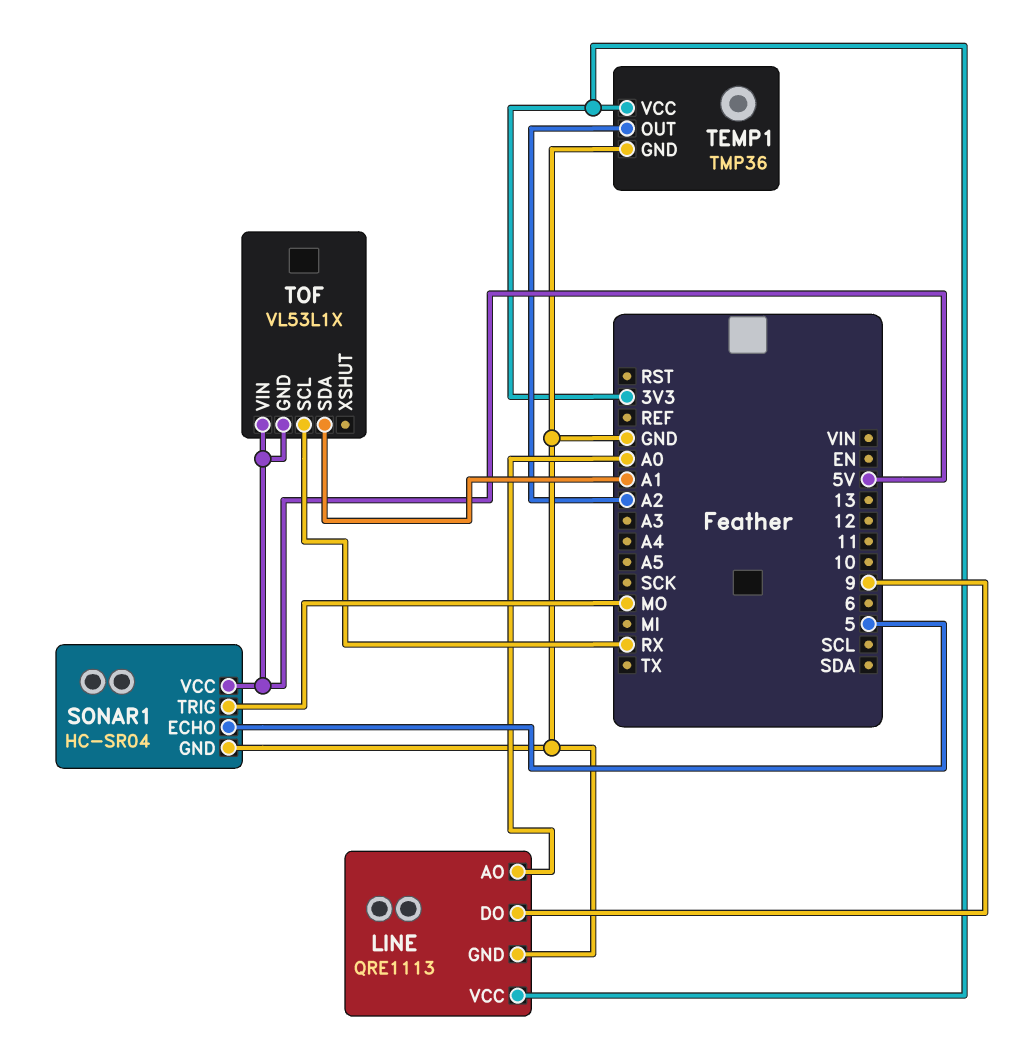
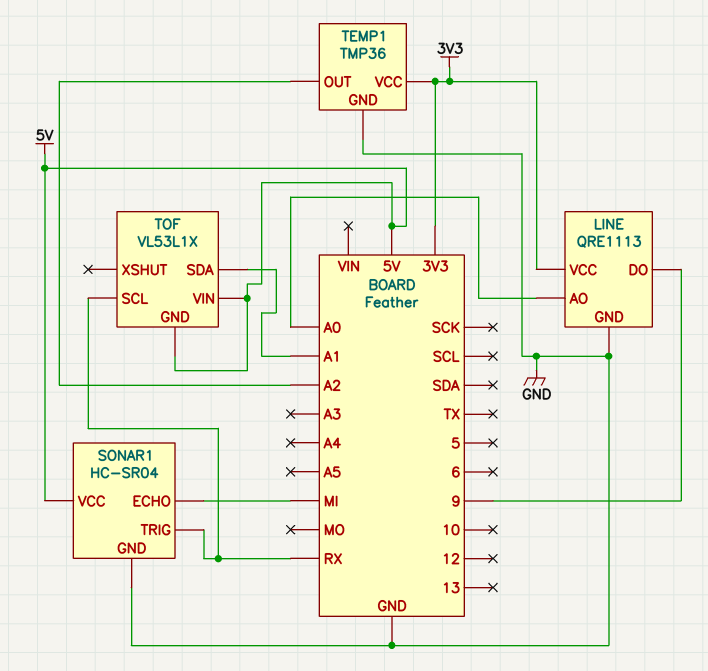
SONAR1 pin ECHO: 5 -> MI
SONAR1 pin TRIG: MO -> RX

